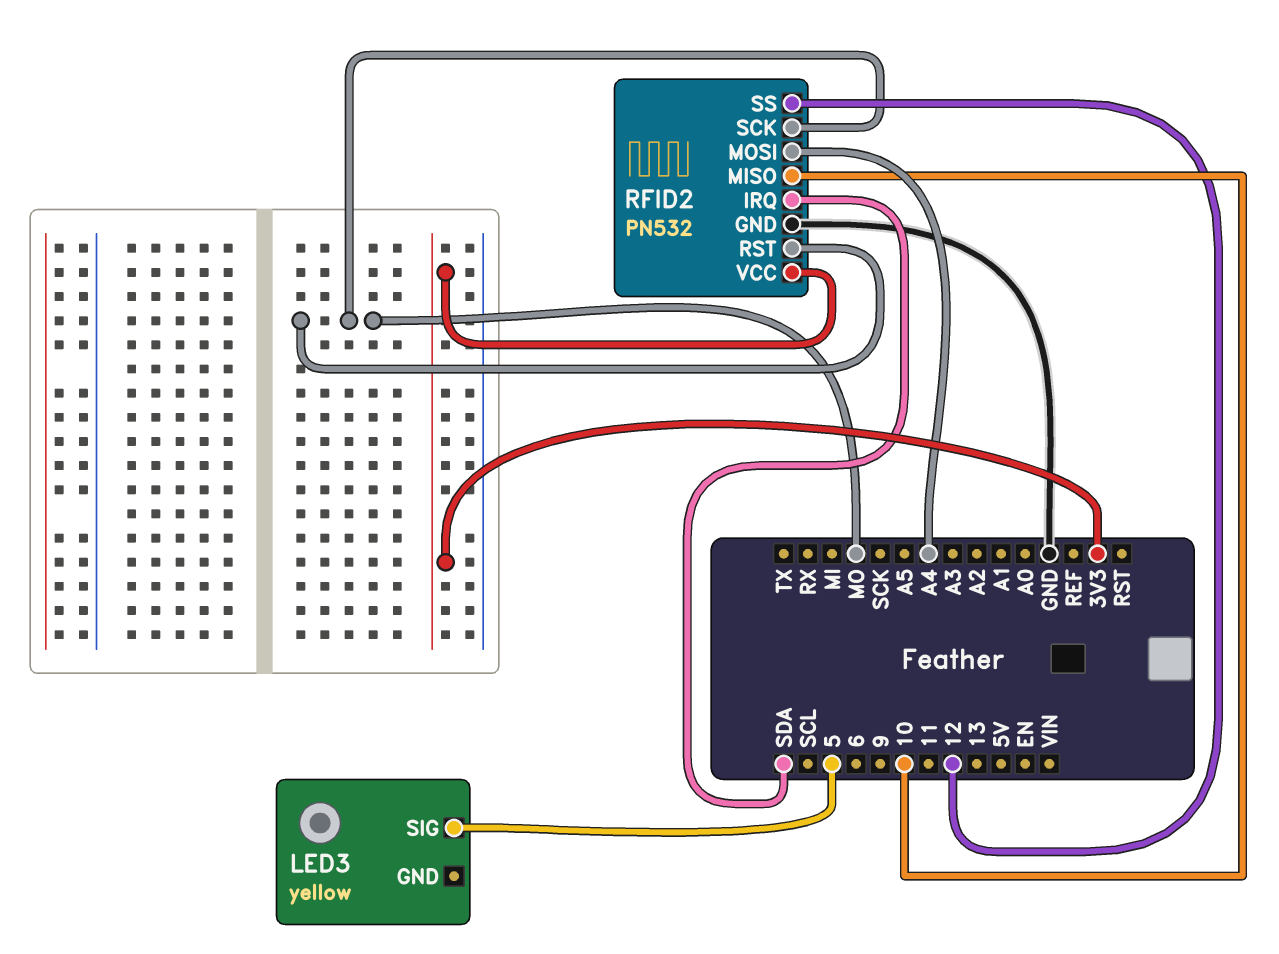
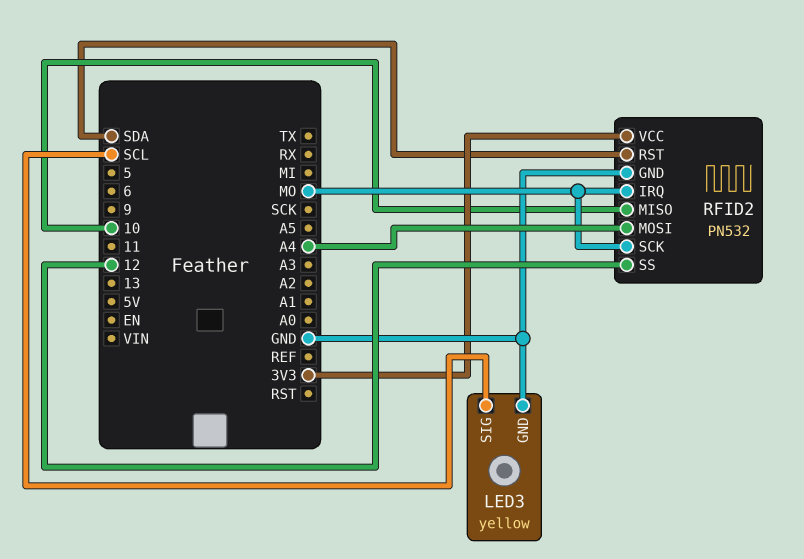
LED3 pin GND: none -> GND
LED3 pin SIG: 5 -> SCL
RFID2 pin IRQ: SDA -> MO
RFID2 pin RST: MO -> SDA

